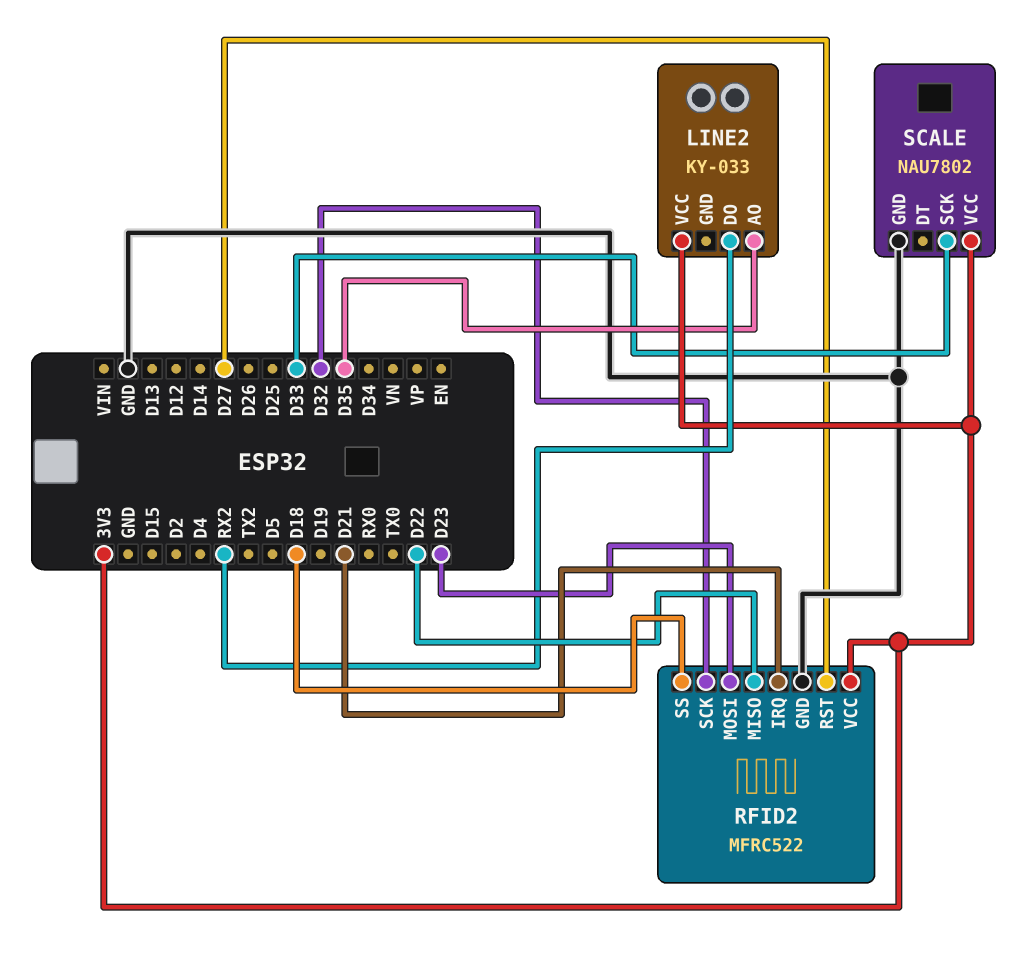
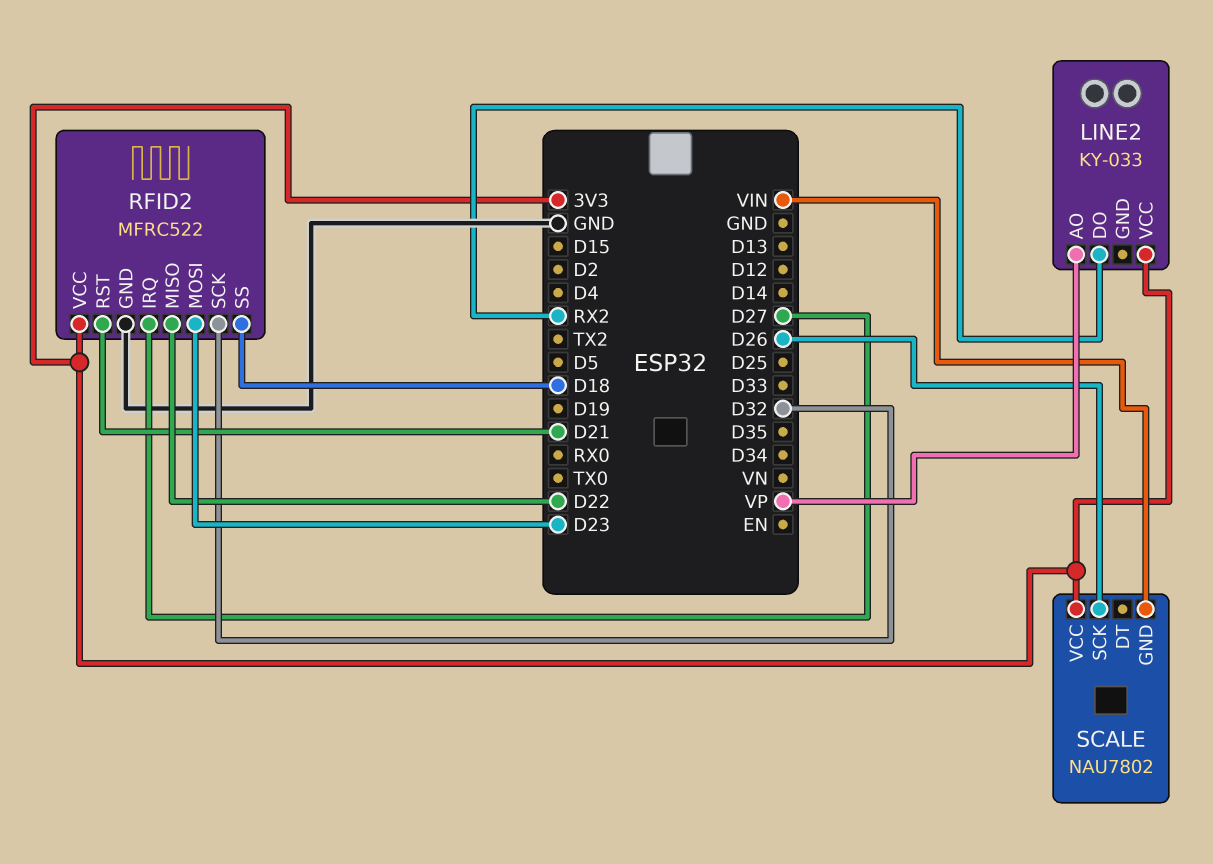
LINE2 pin AO: D35 -> VP
RFID2 pin IRQ: D21 -> D27
RFID2 pin RST: D27 -> D21
SCALE pin GND: GND -> VIN
SCALE pin SCK: D33 -> D26

